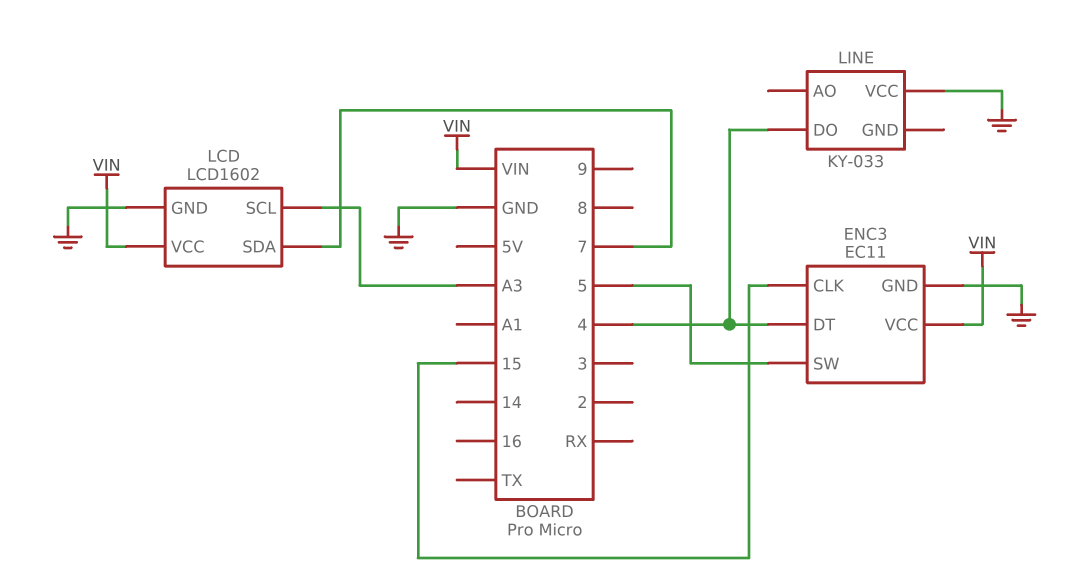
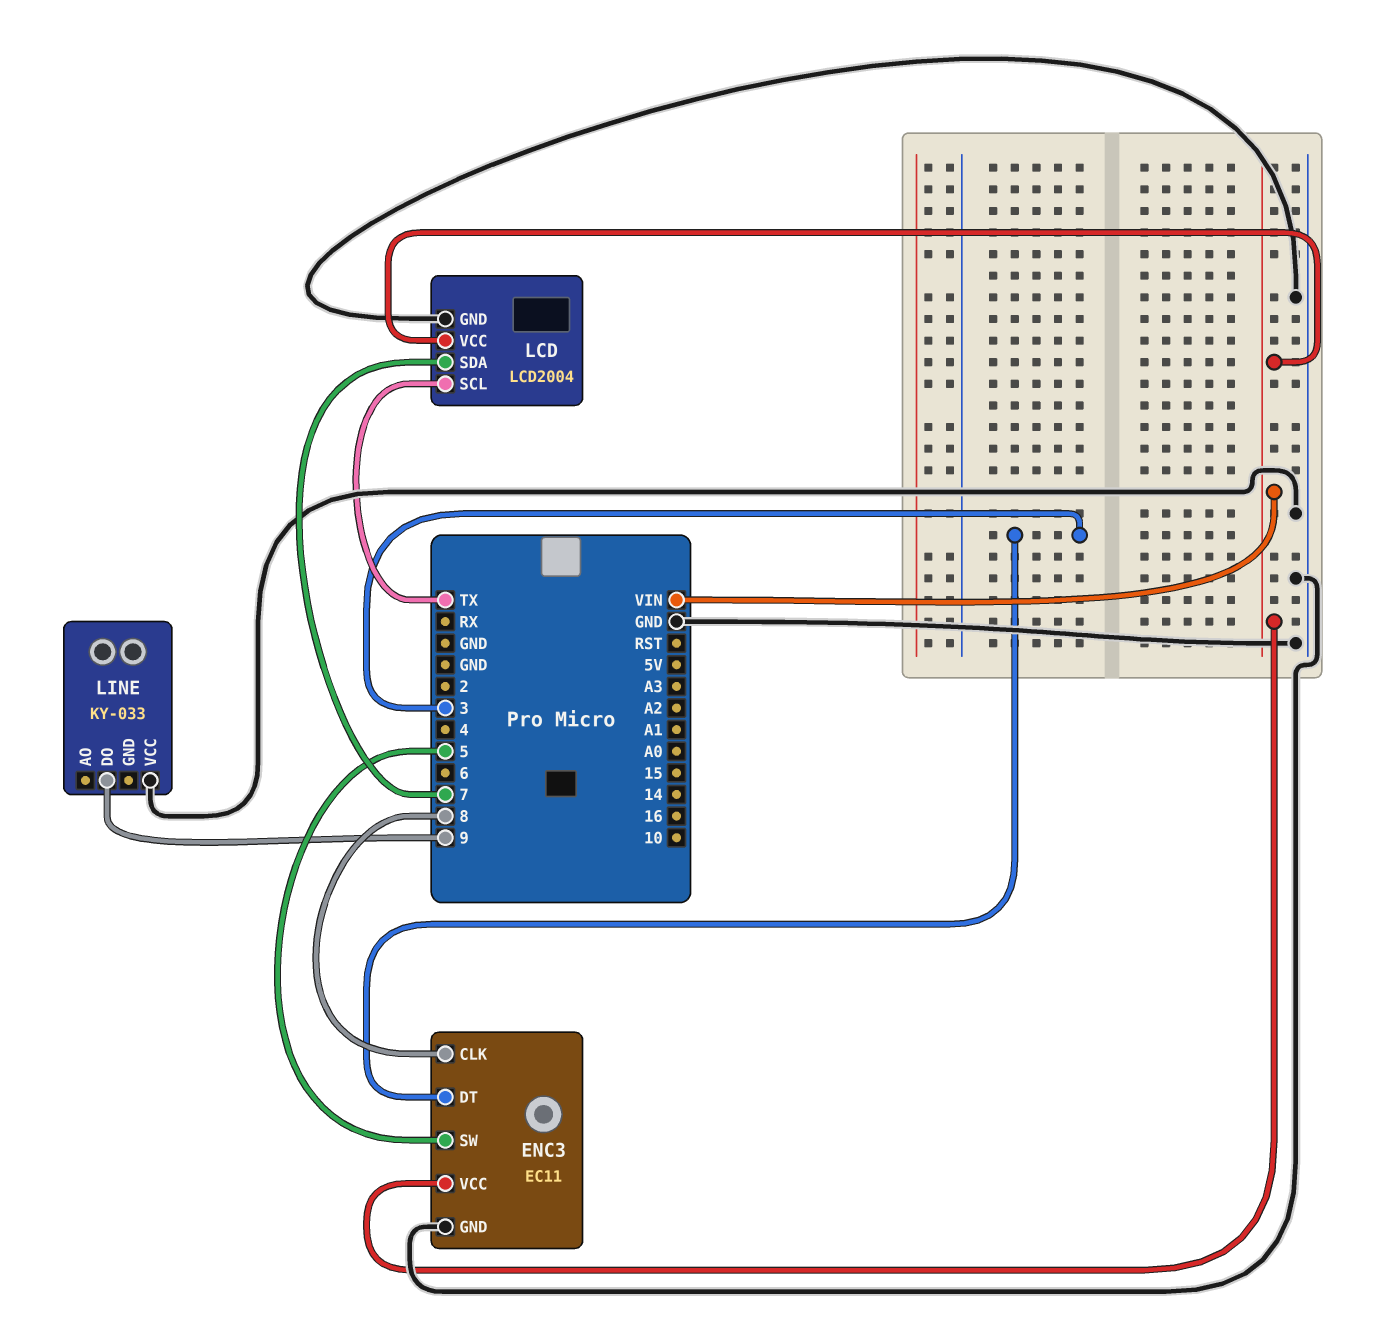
ENC3 pin CLK: 15 -> 8
ENC3 pin DT: 4 -> 3
LCD: LCD1602 -> LCD2004
LCD pin SCL: A3 -> TX
LINE pin DO: 4 -> 9

